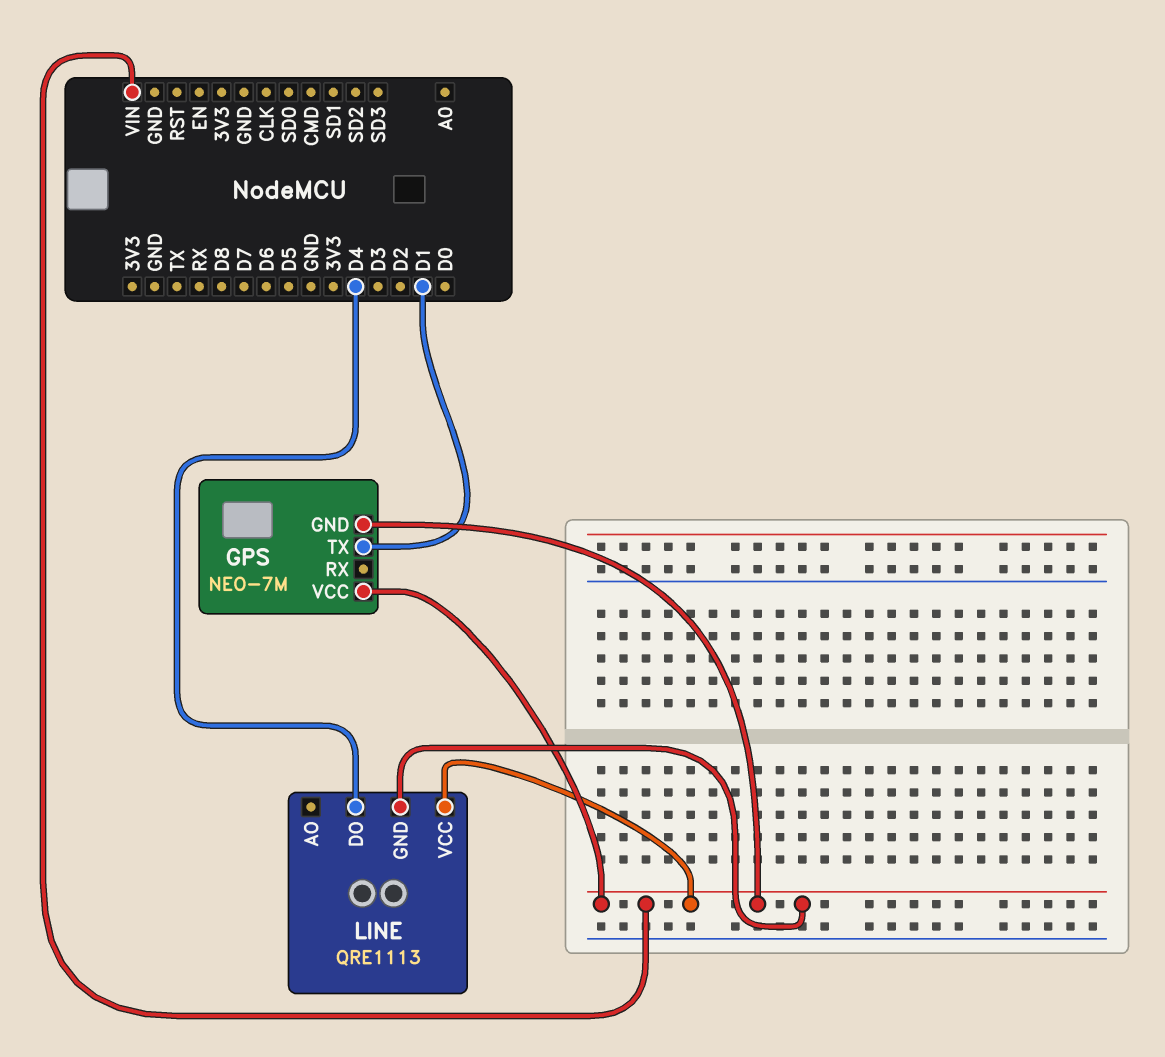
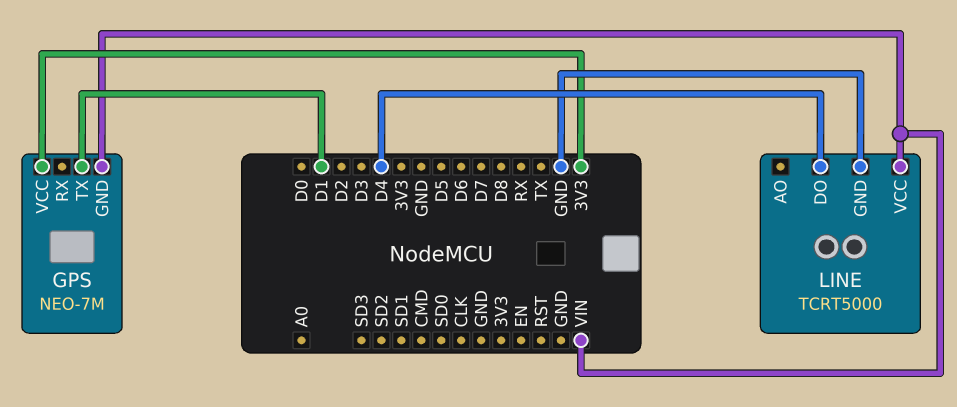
GPS pin VCC: VIN -> 3V3
LINE: QRE1113 -> TCRT5000
LINE pin GND: VIN -> GND

